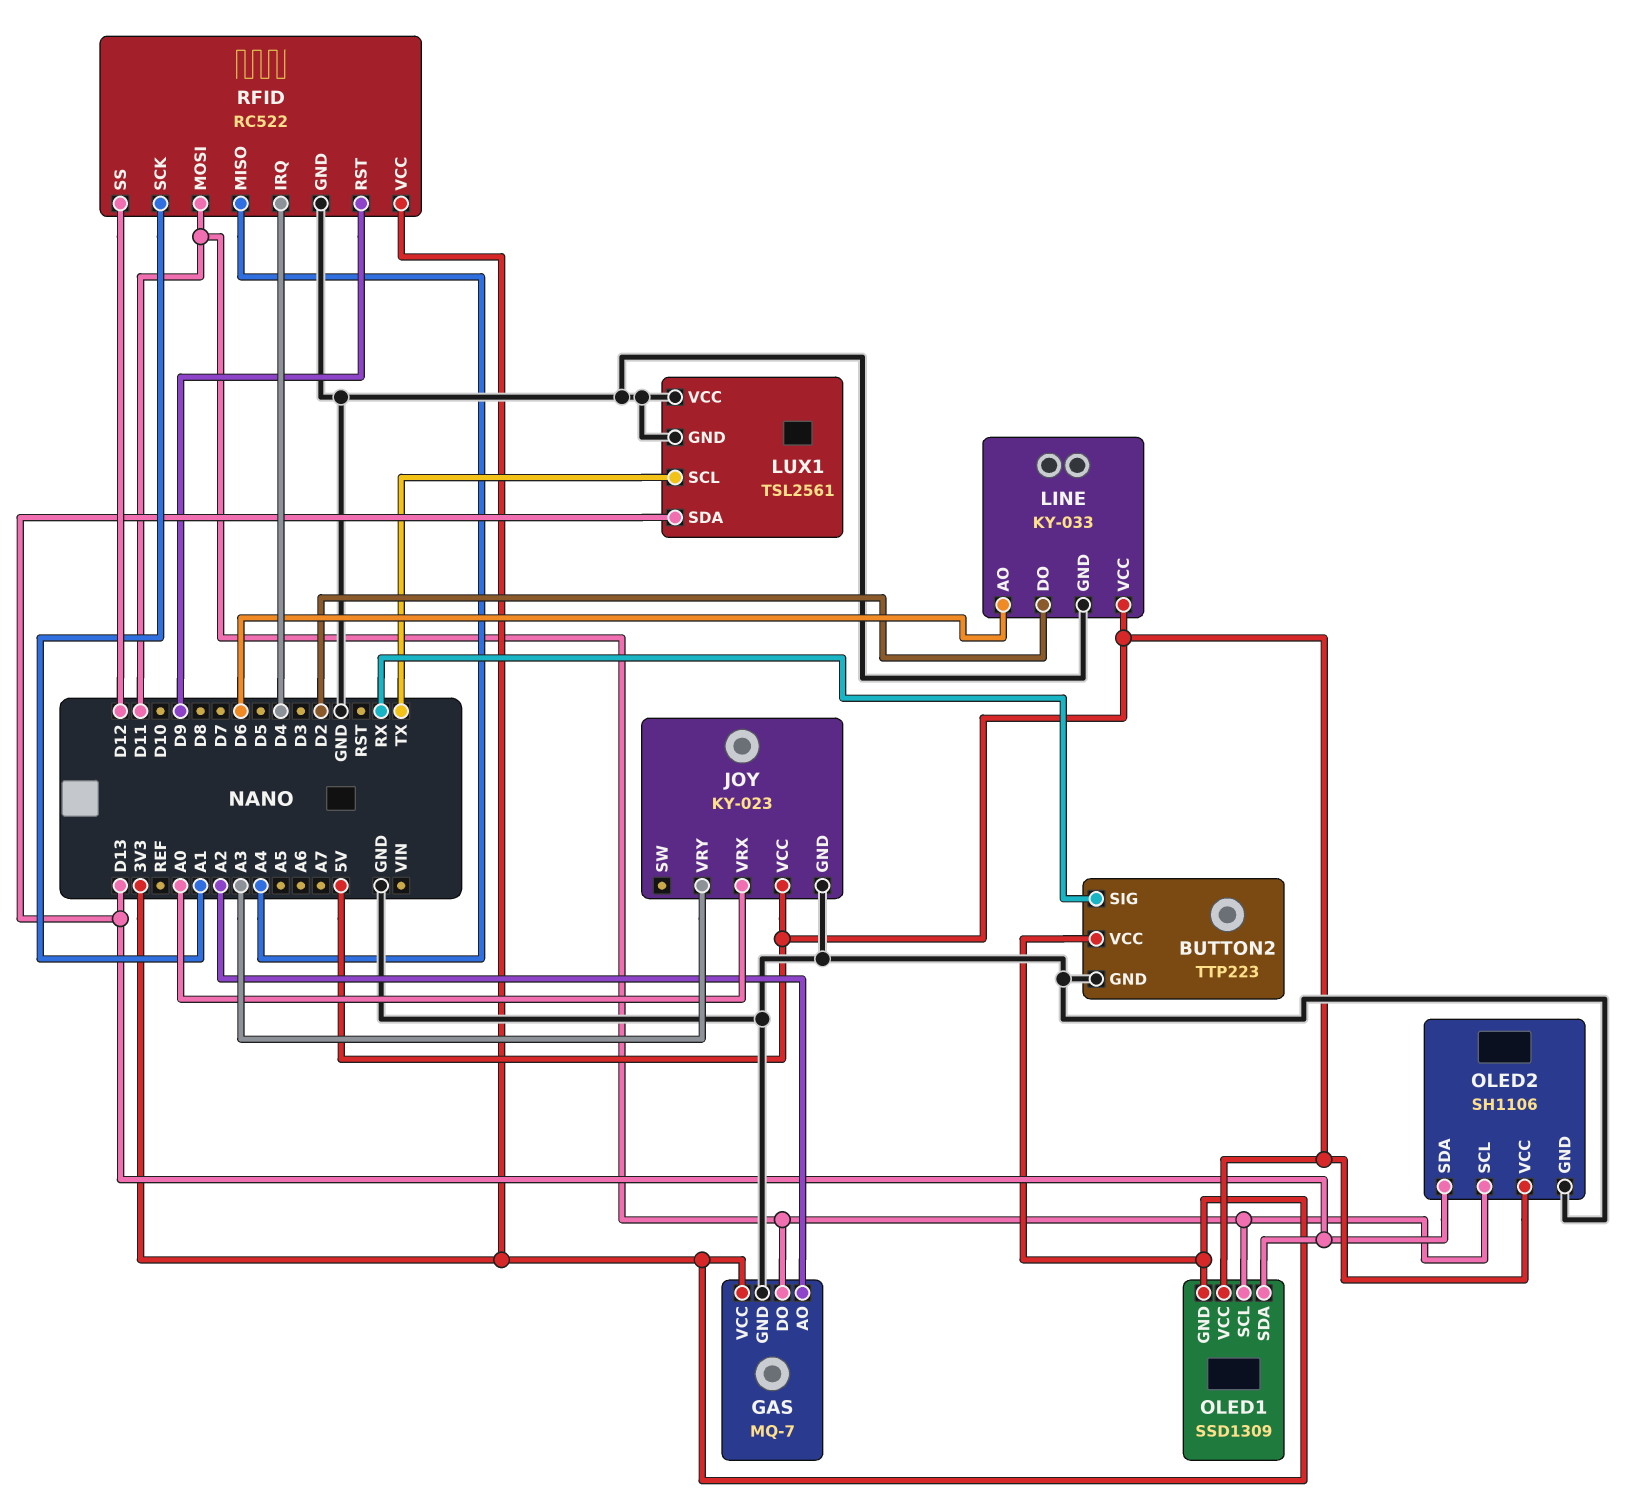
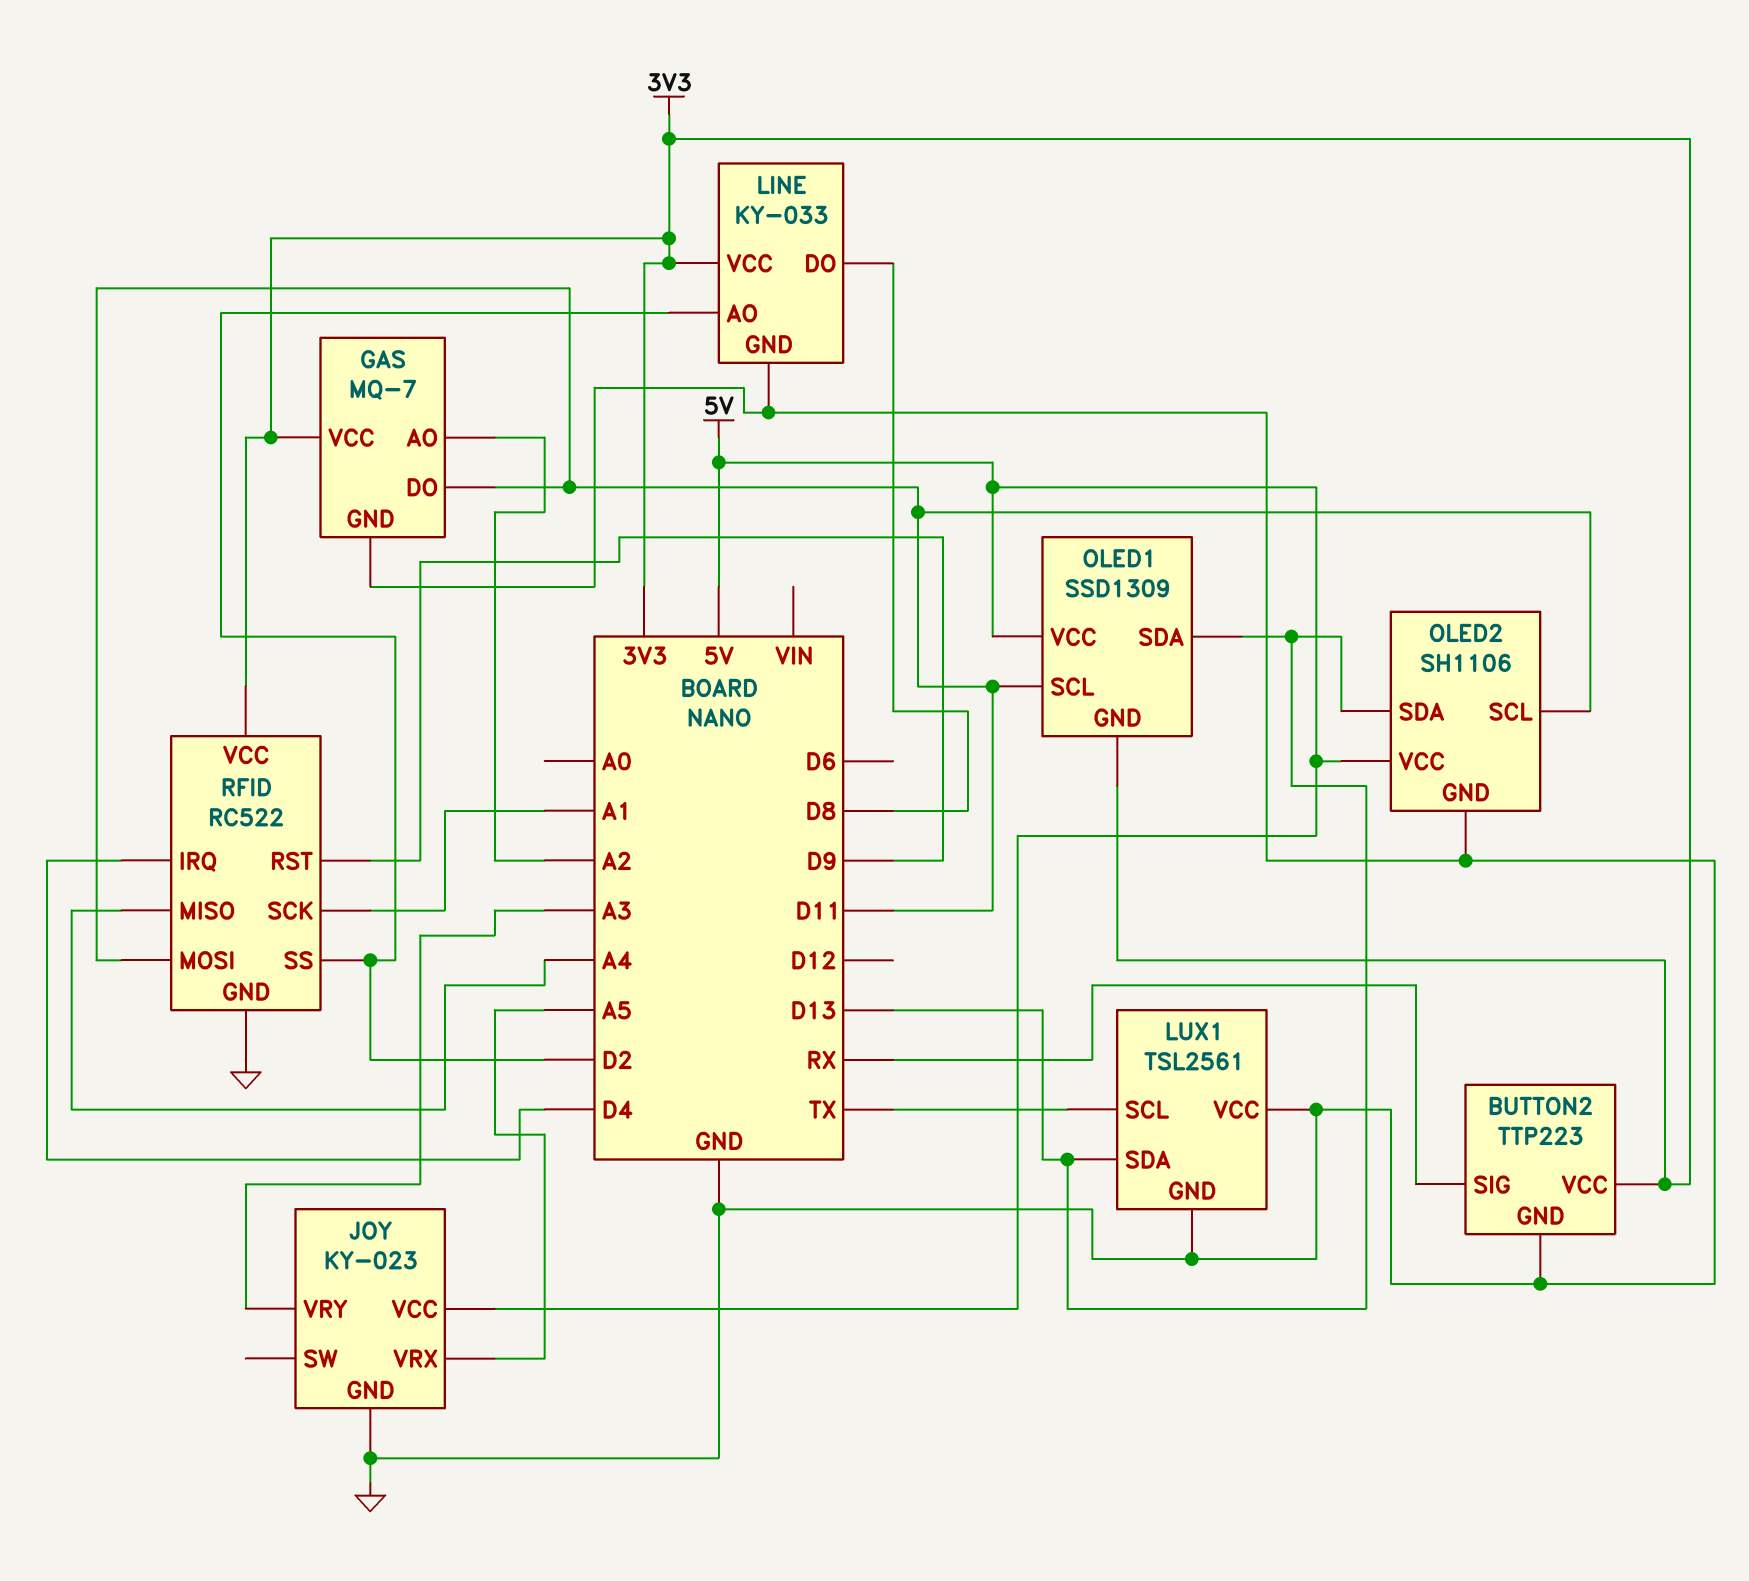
JOY pin VRX: A0 -> A5
LINE pin AO: D6 -> D2
LINE pin DO: D2 -> D8
LINE pin VCC: 5V -> 3V3
RFID pin SS: D12 -> D2

